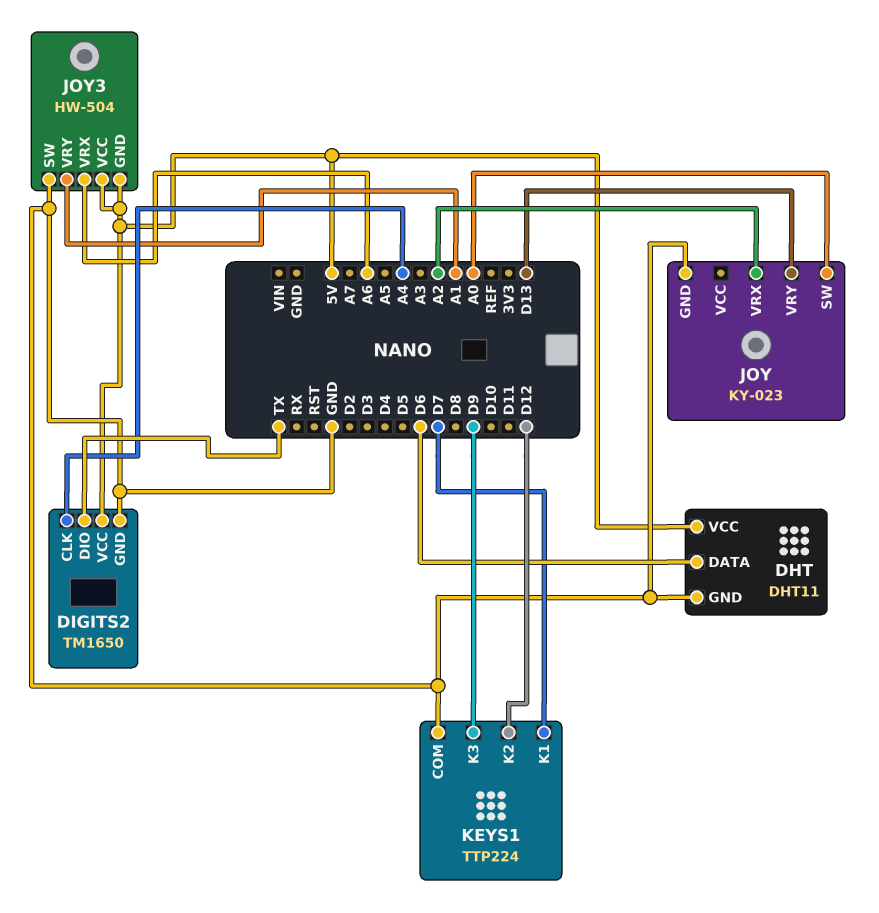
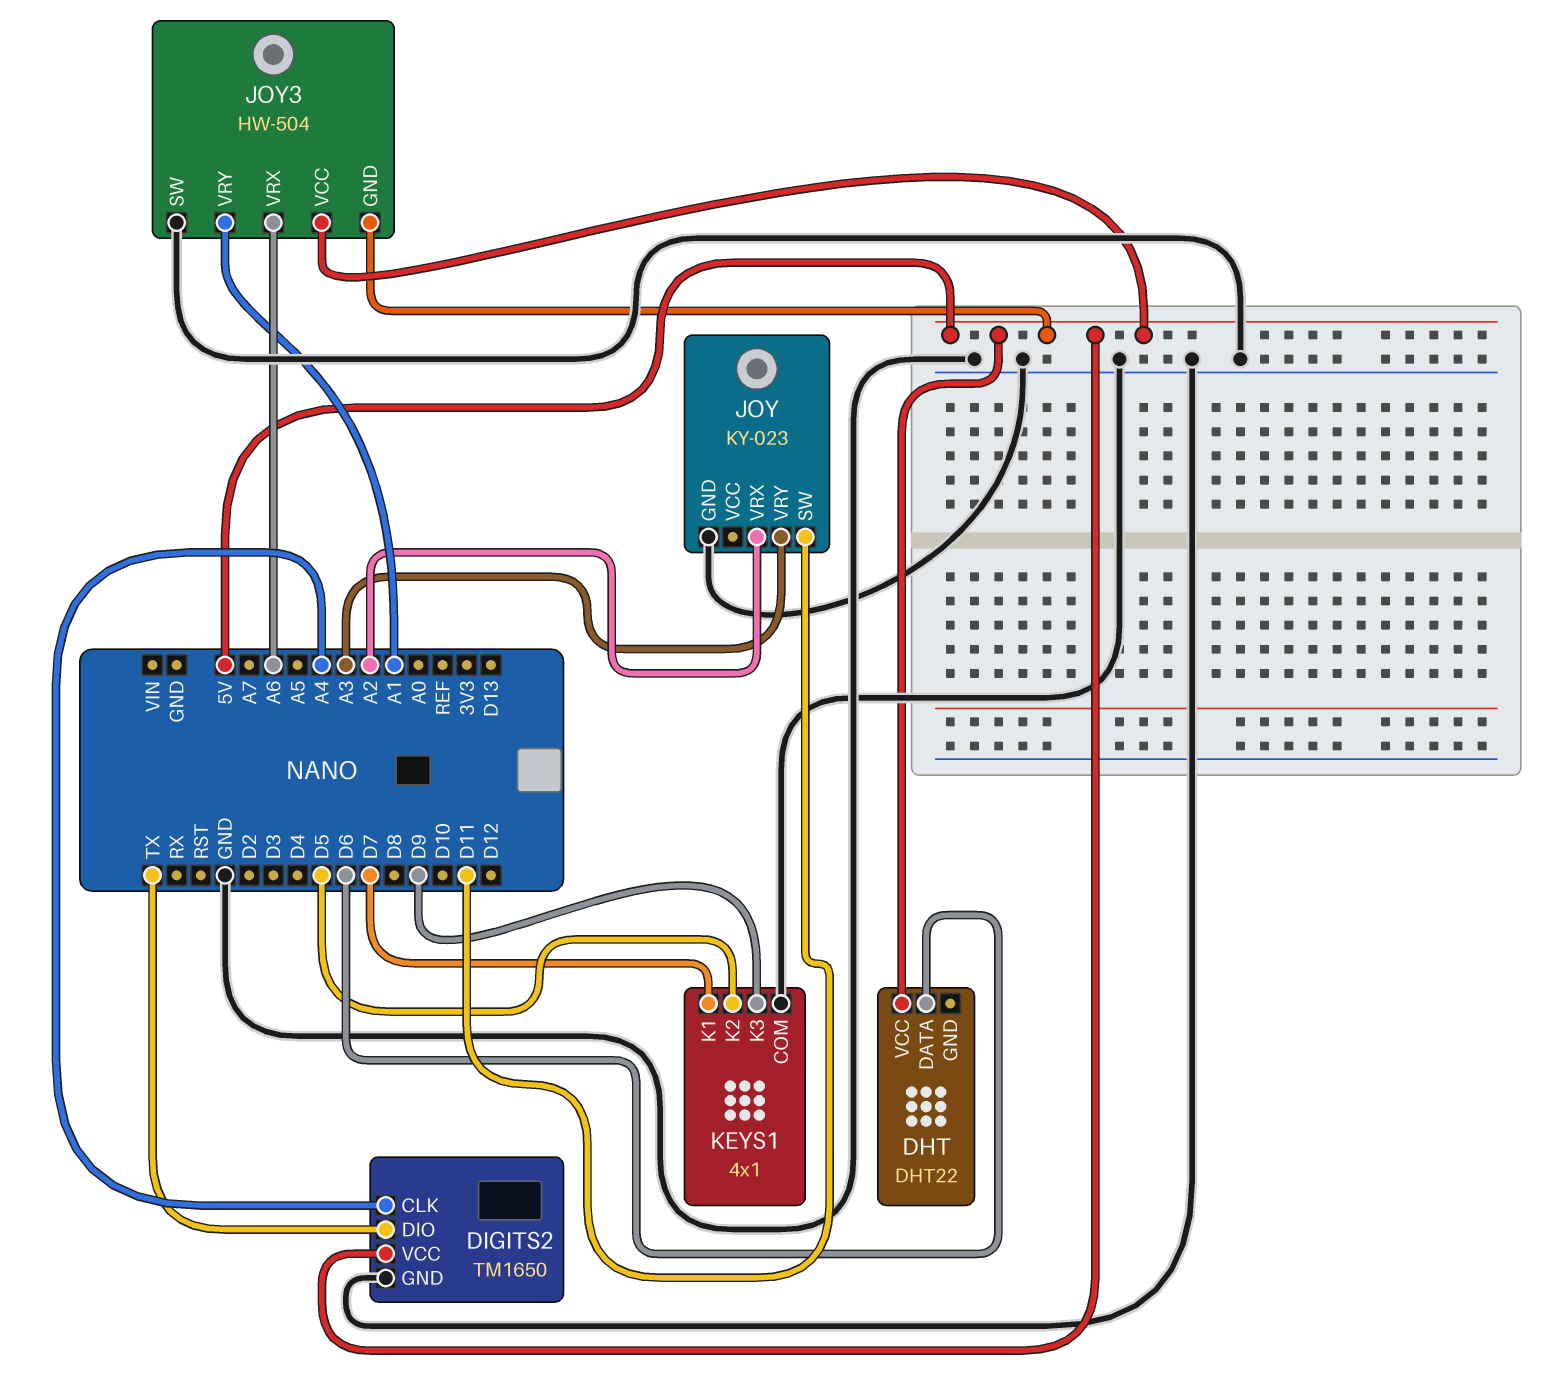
DHT: DHT11 -> DHT22
DHT pin GND: GND -> none
JOY pin SW: A0 -> D11
JOY pin VRY: D13 -> A3
KEYS1: TTP224 -> 4x1
KEYS1 pin K2: D12 -> D5

